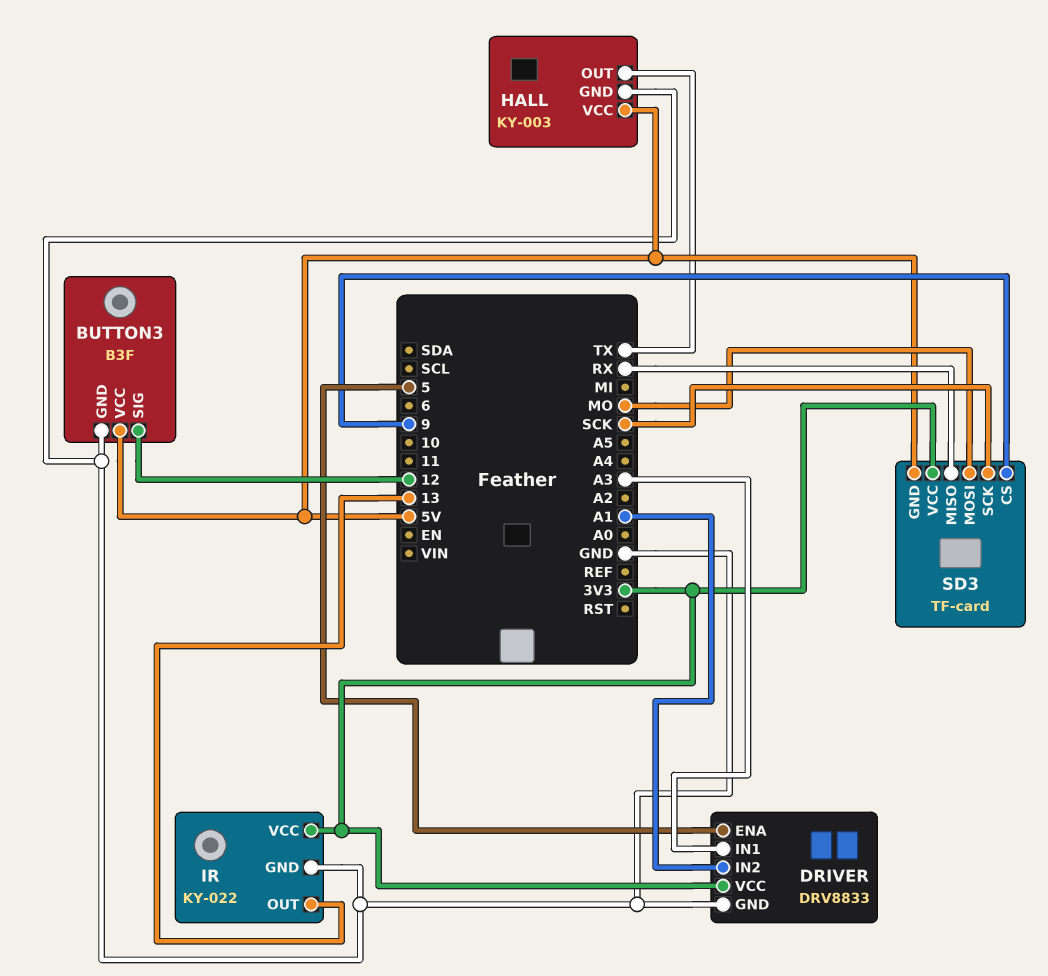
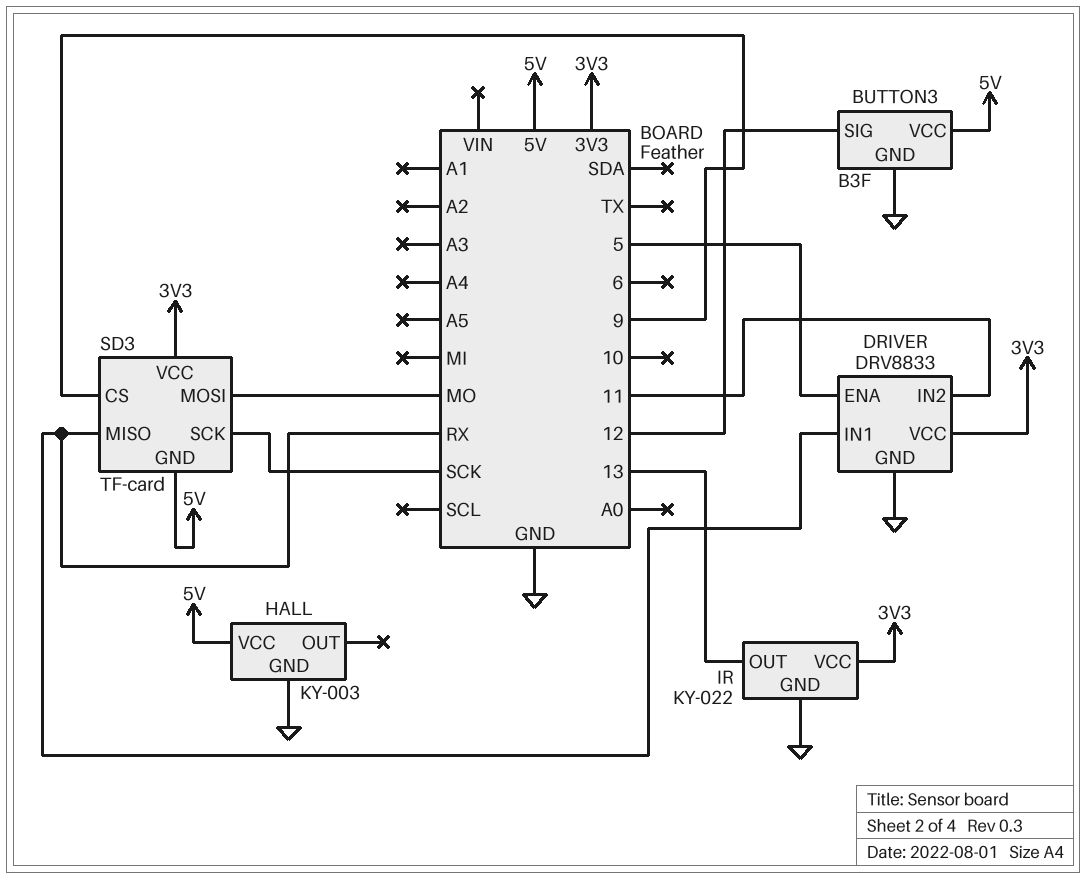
DRIVER pin IN1: A3 -> RX
DRIVER pin IN2: A1 -> 11
HALL pin OUT: TX -> none

